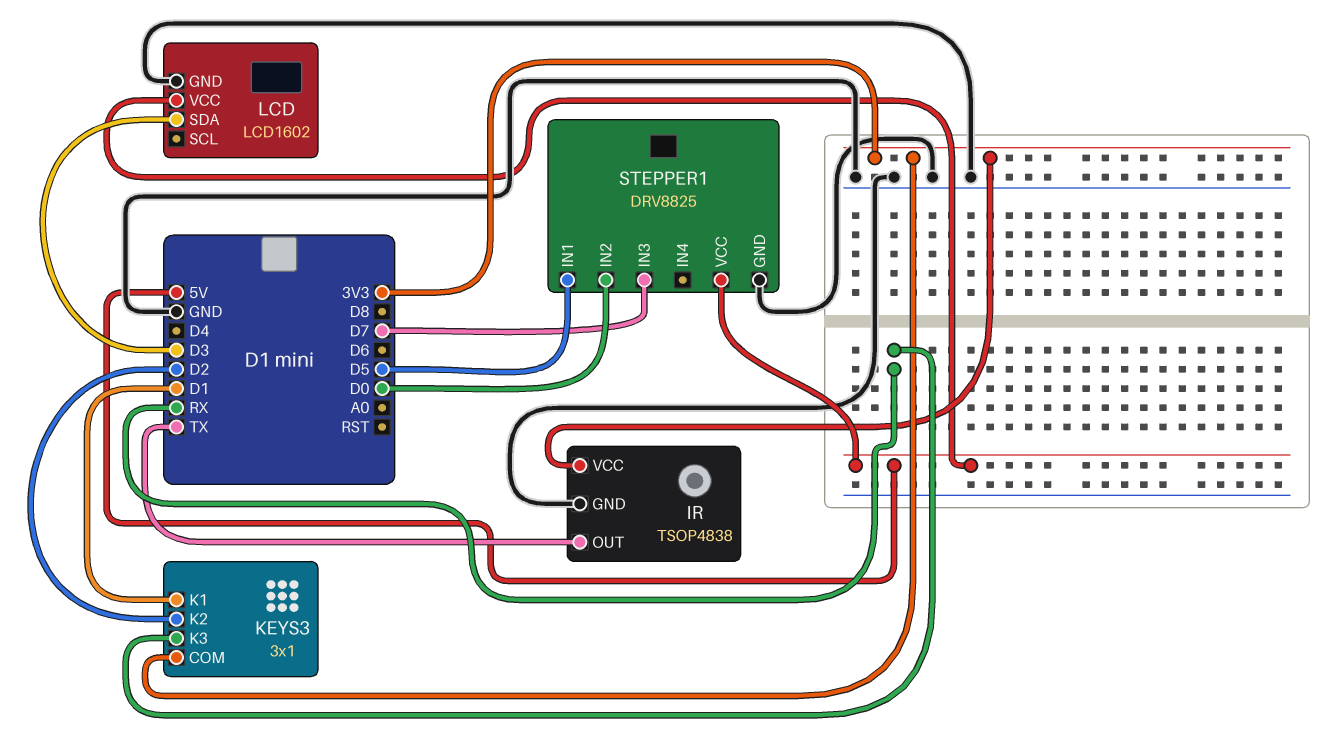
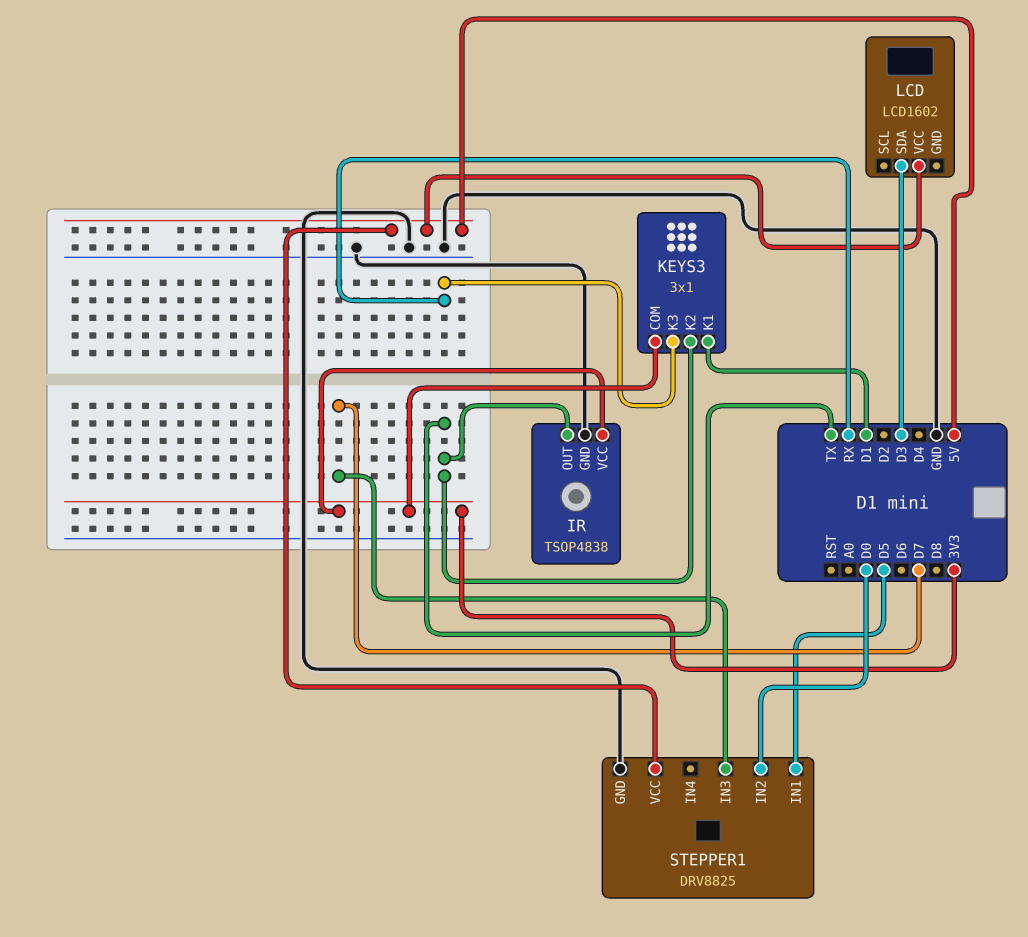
KEYS3 pin K2: D2 -> TX
LCD pin GND: GND -> none

